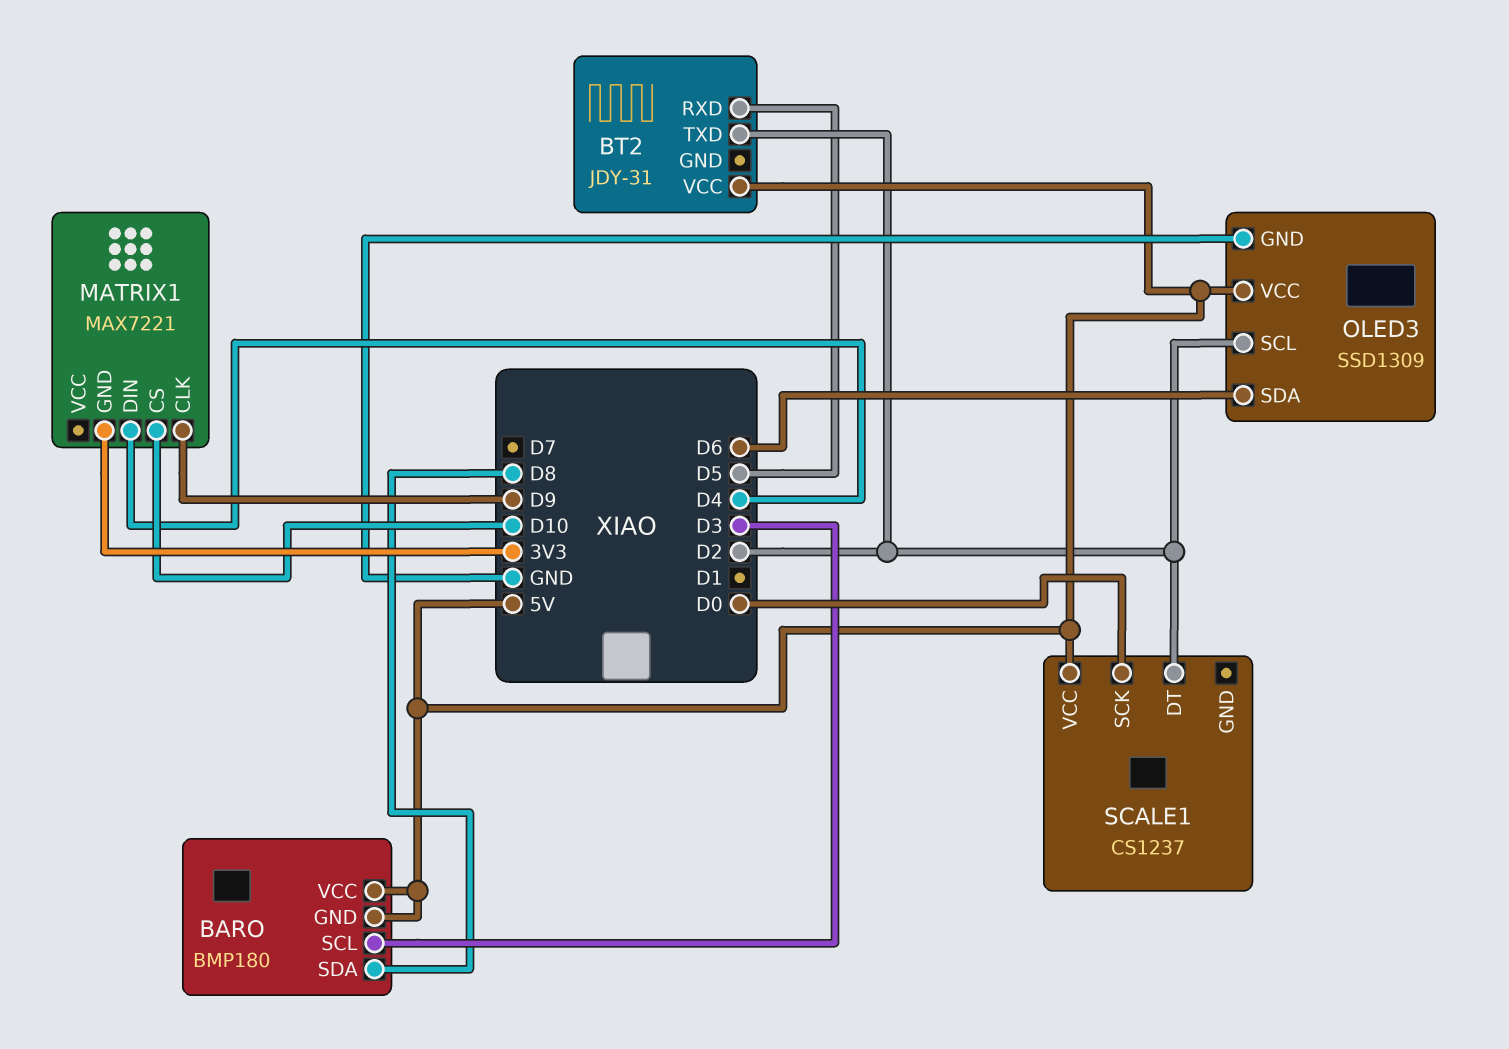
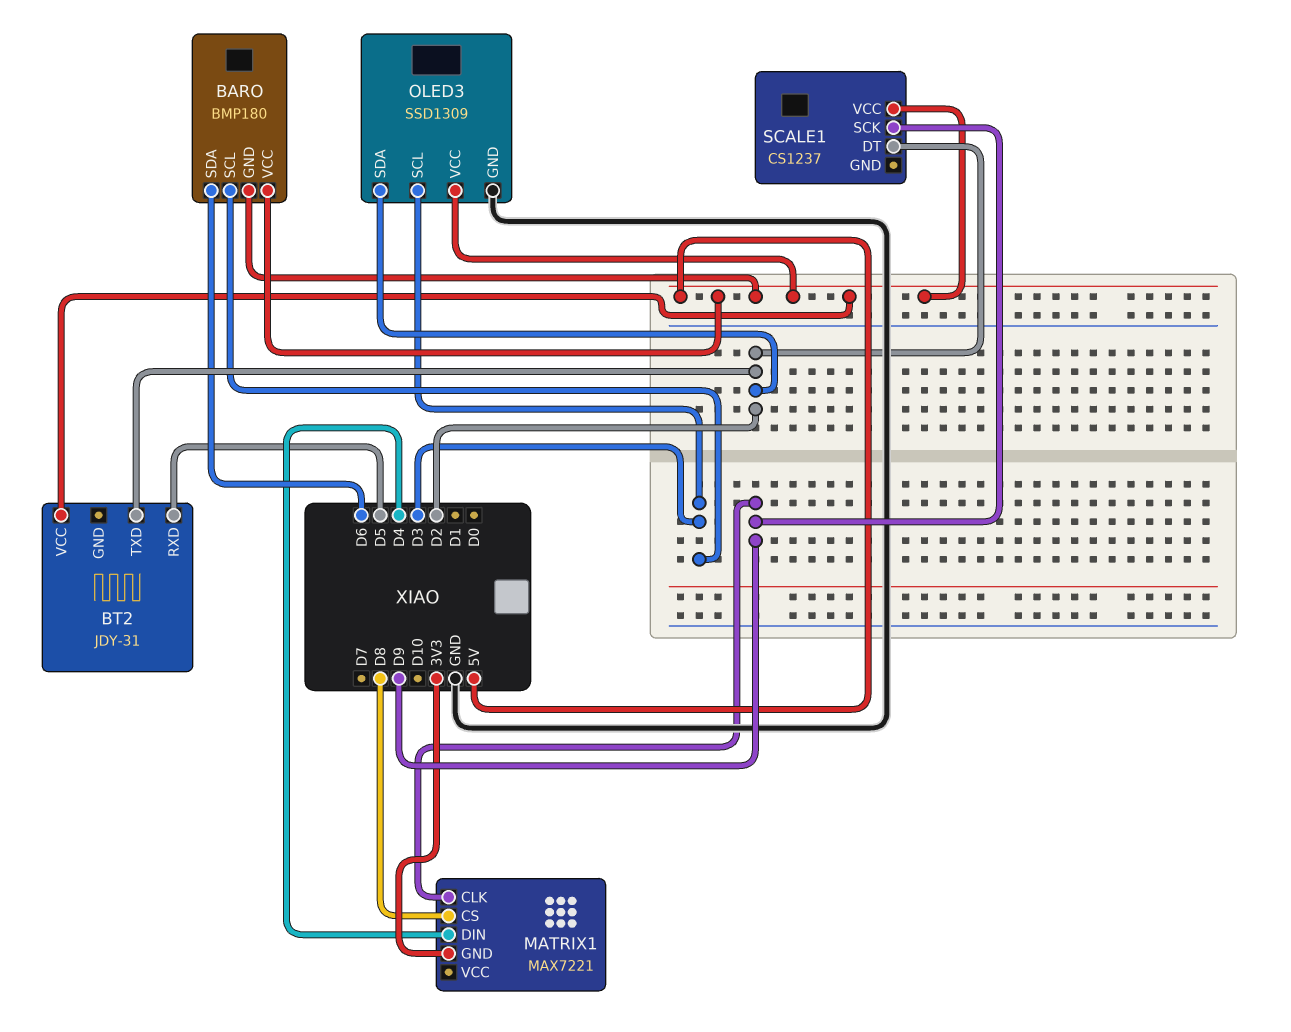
BARO pin SDA: D8 -> D6
MATRIX1 pin CS: D10 -> D8
OLED3 pin SCL: D2 -> D3
OLED3 pin SDA: D6 -> D2
SCALE1 pin SCK: D0 -> D9

